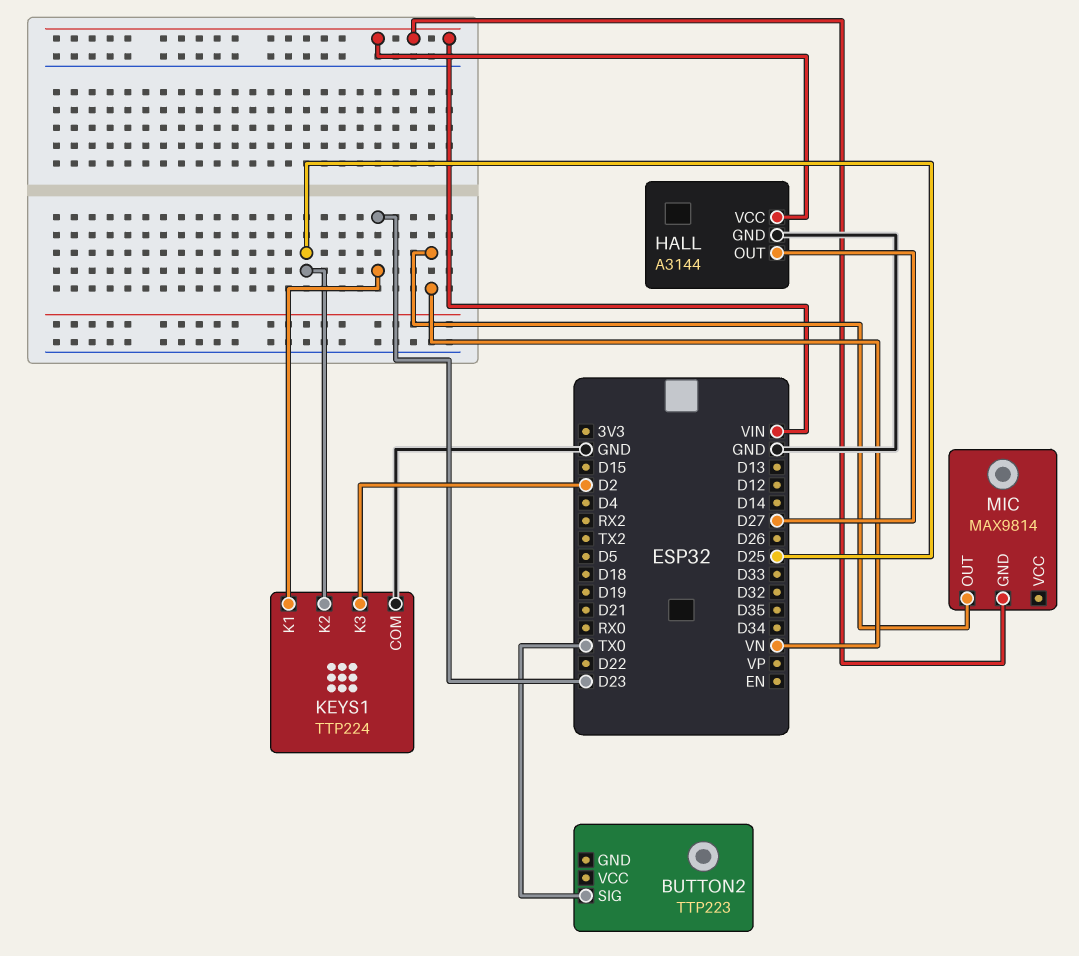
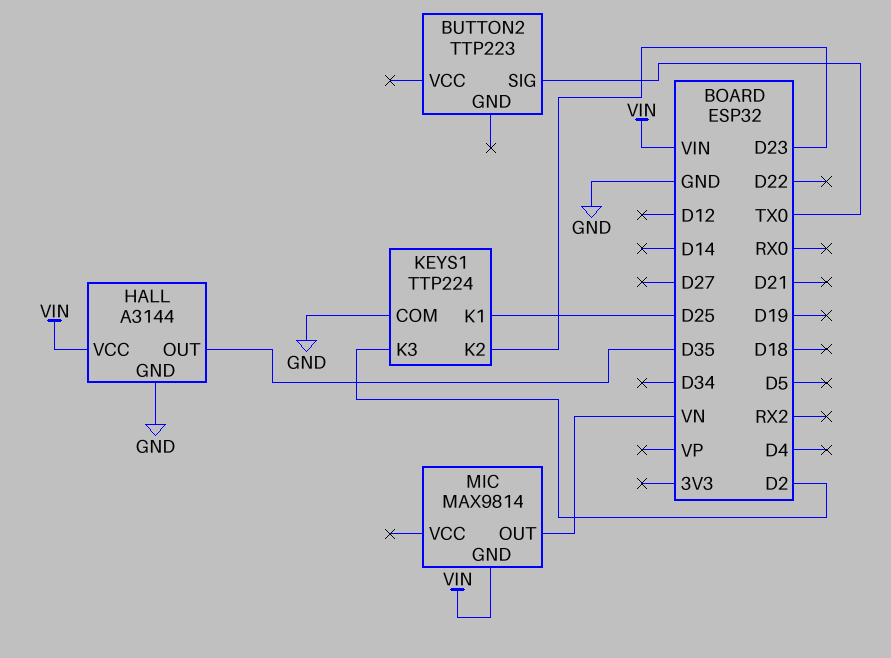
HALL pin OUT: D27 -> D35
KEYS1 pin K1: D23 -> D25
KEYS1 pin K2: D25 -> D23

